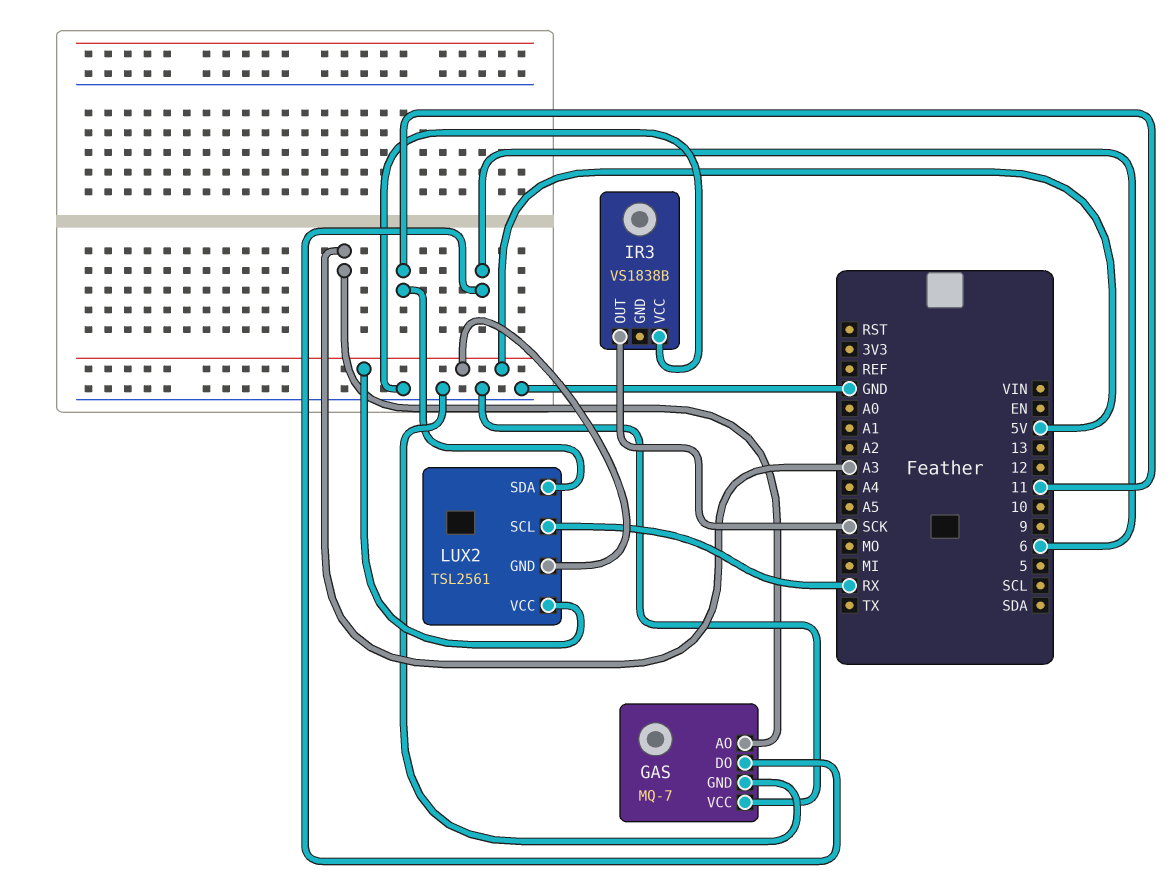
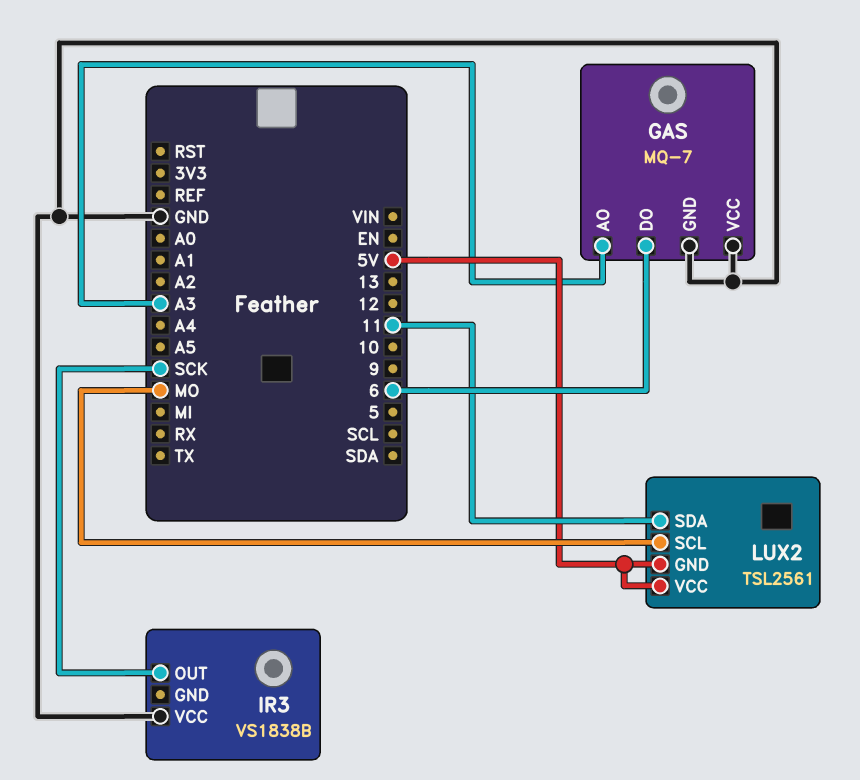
LUX2 pin SCL: RX -> MO

